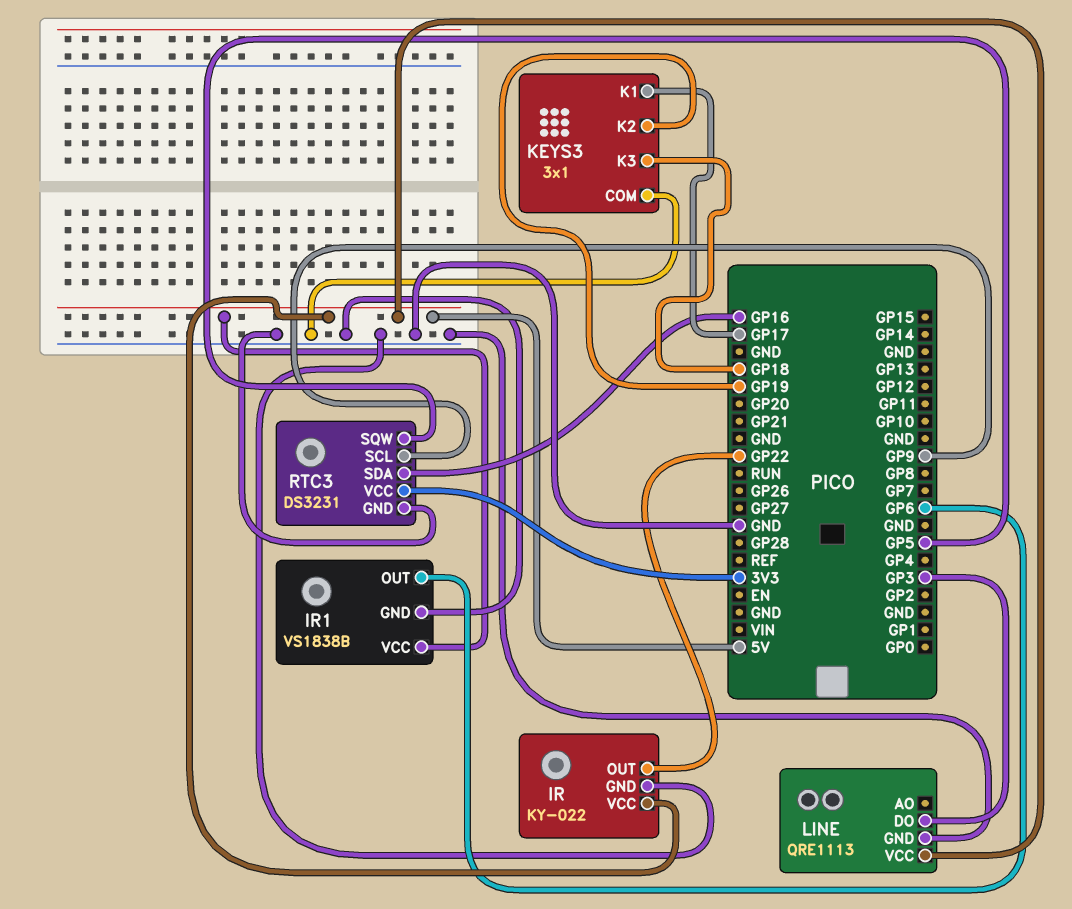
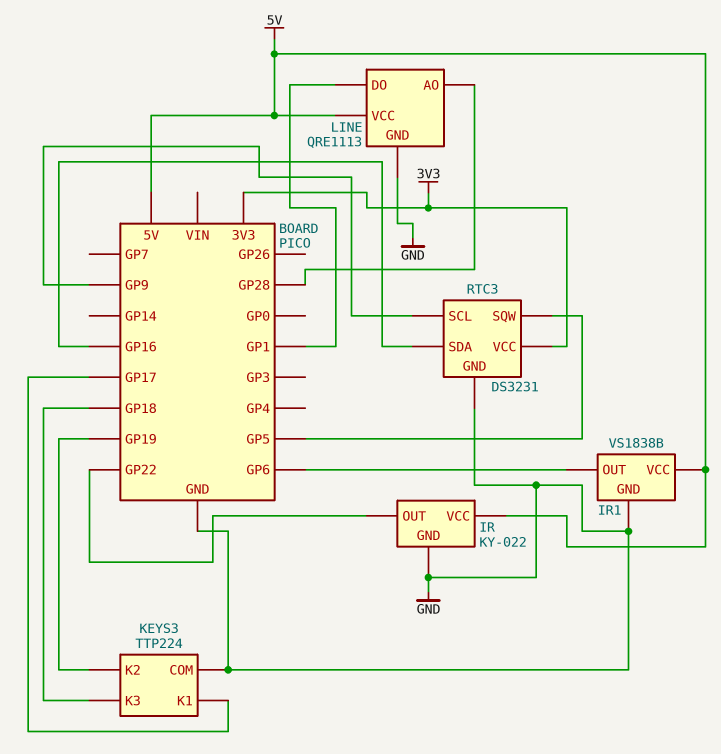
KEYS3: 3x1 -> TTP224
LINE pin AO: none -> GP28
LINE pin DO: GP3 -> GP1

